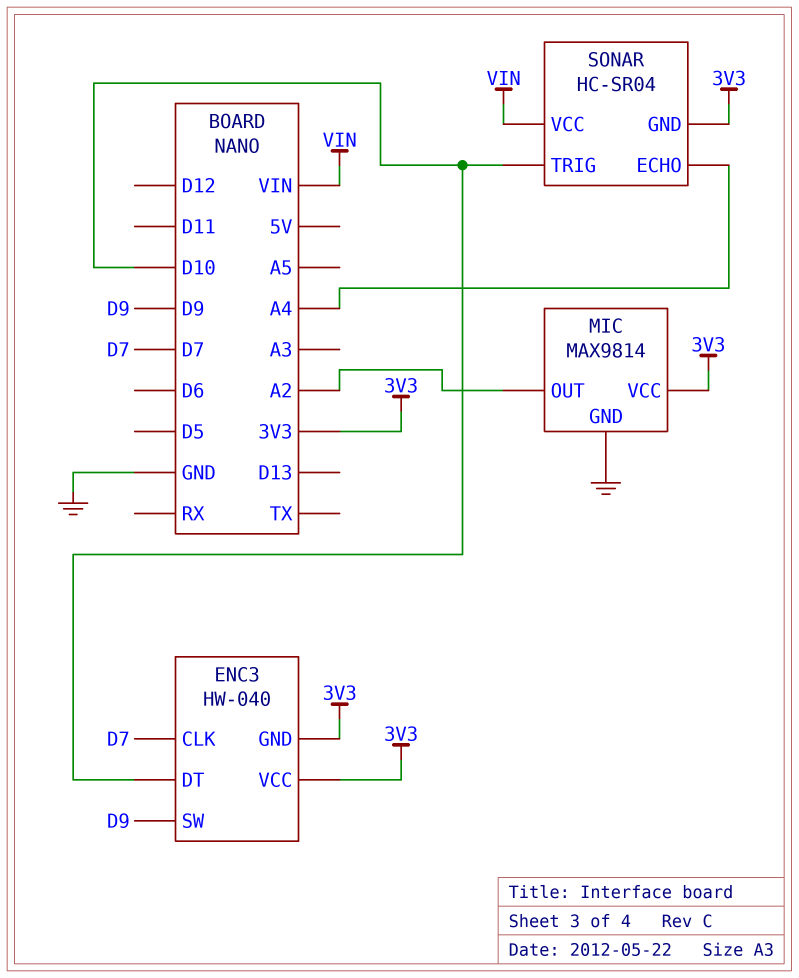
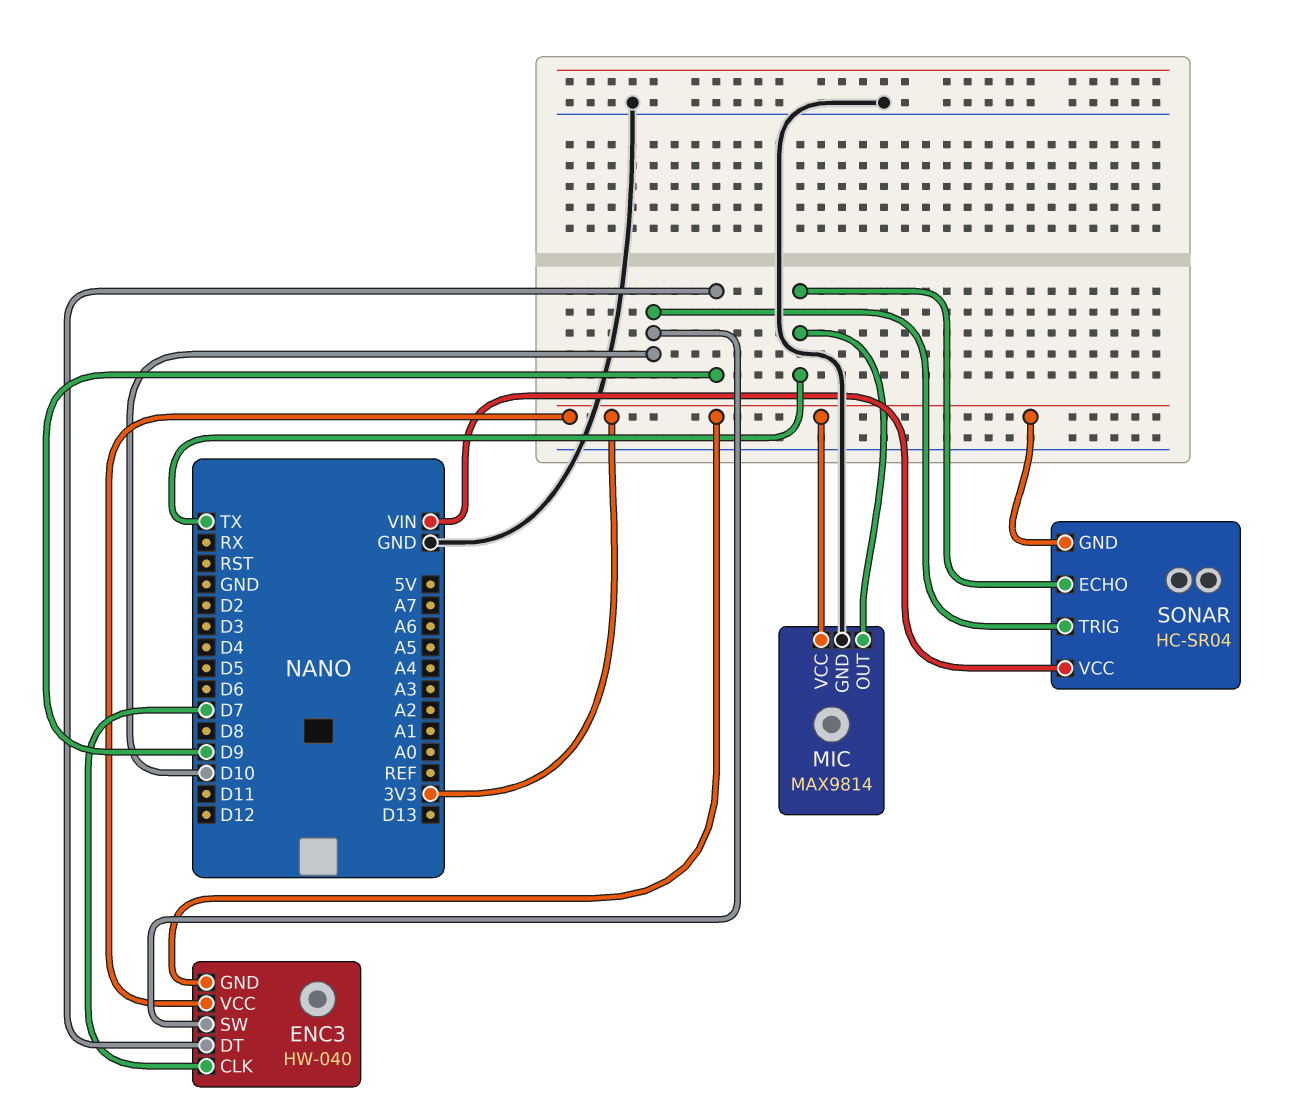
ENC3 pin DT: D10 -> D9
ENC3 pin SW: D9 -> D10
MIC pin OUT: A2 -> TX
SONAR pin ECHO: A4 -> TX

